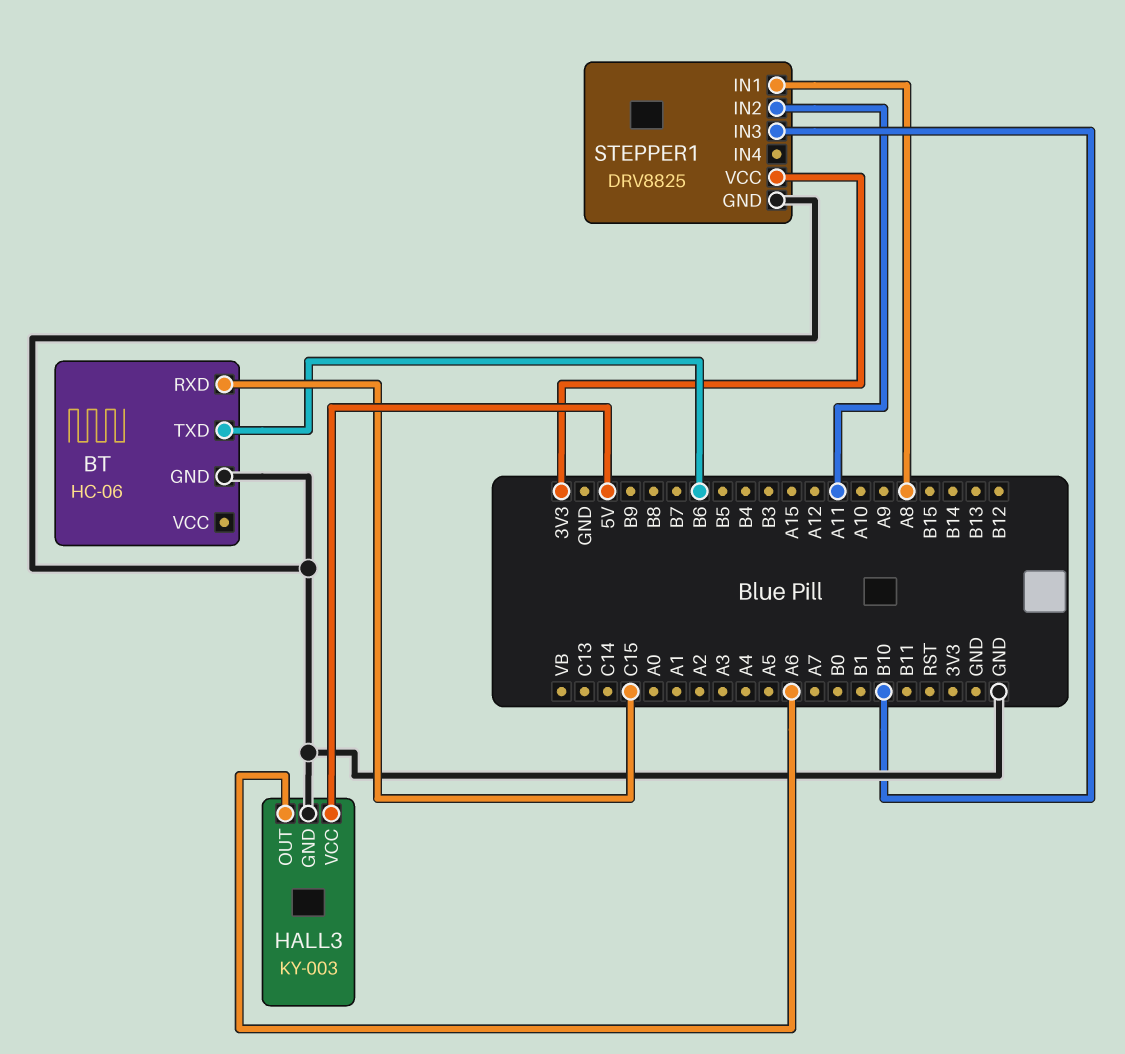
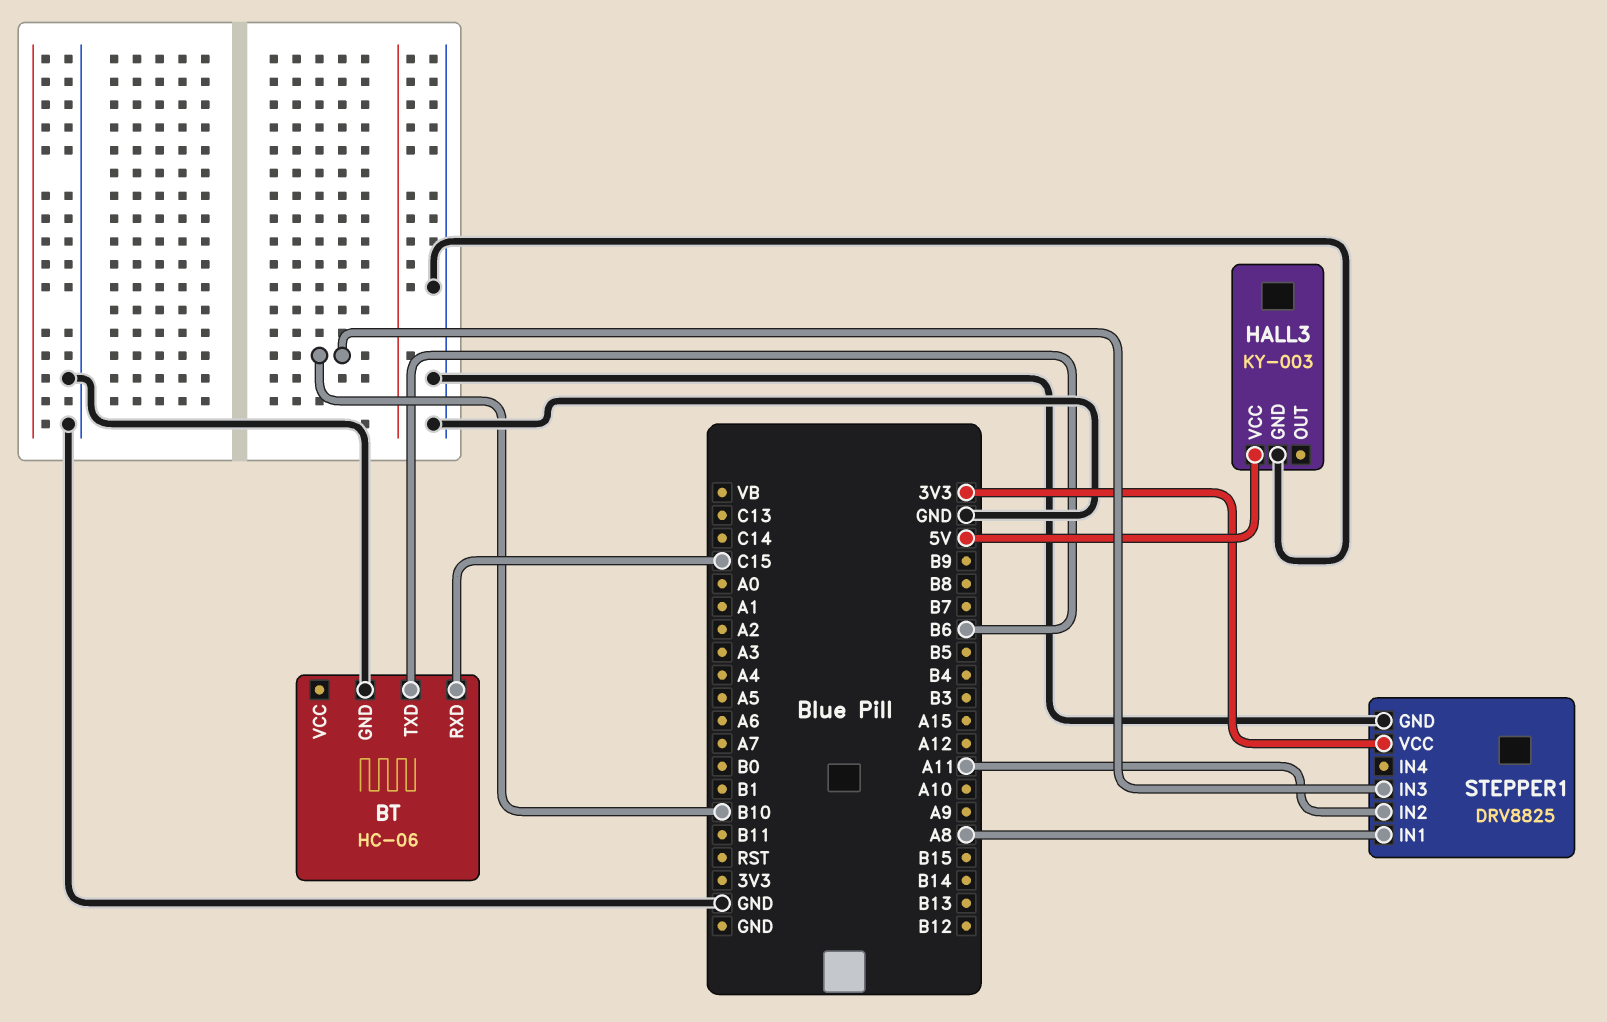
HALL3 pin OUT: A6 -> none

